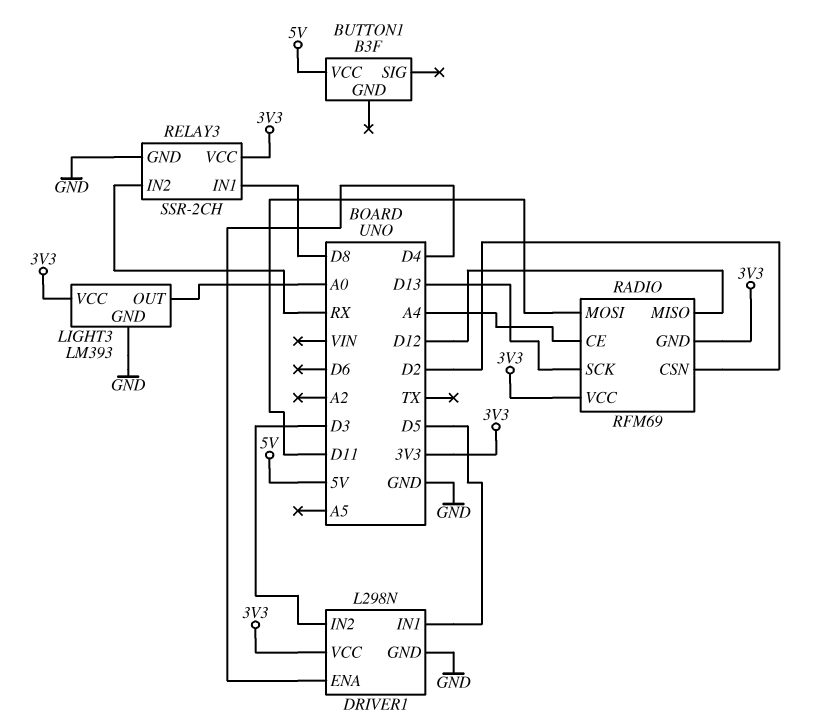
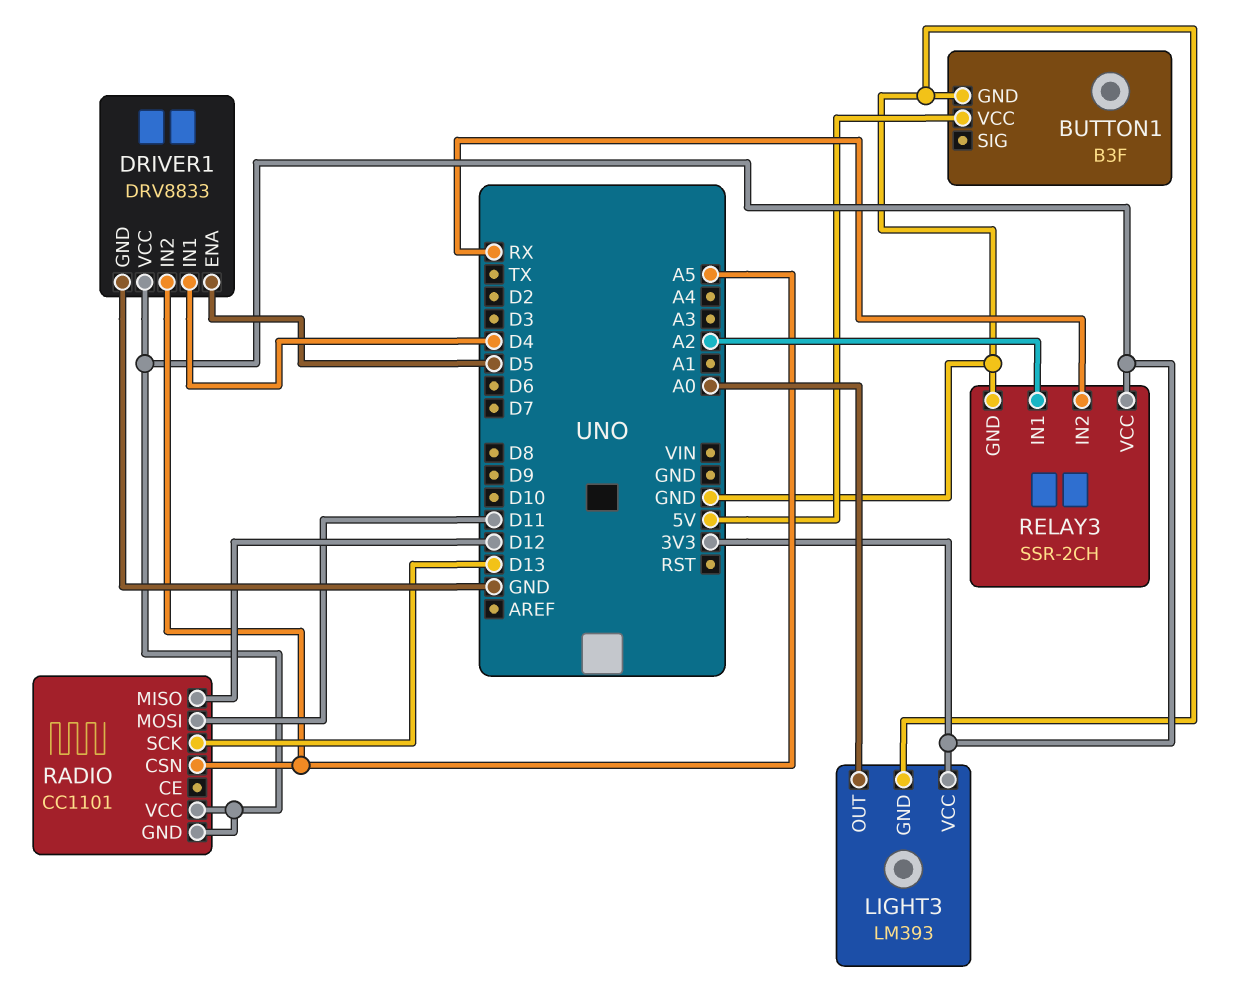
BUTTON1 pin GND: none -> GND
DRIVER1: L298N -> DRV8833
DRIVER1 pin ENA: D4 -> D5
DRIVER1 pin IN1: D5 -> D4
DRIVER1 pin IN2: D3 -> A5
RADIO: RFM69 -> CC1101
RADIO pin CE: A4 -> none
RADIO pin CSN: D2 -> A5
RELAY3 pin IN1: D8 -> A2

